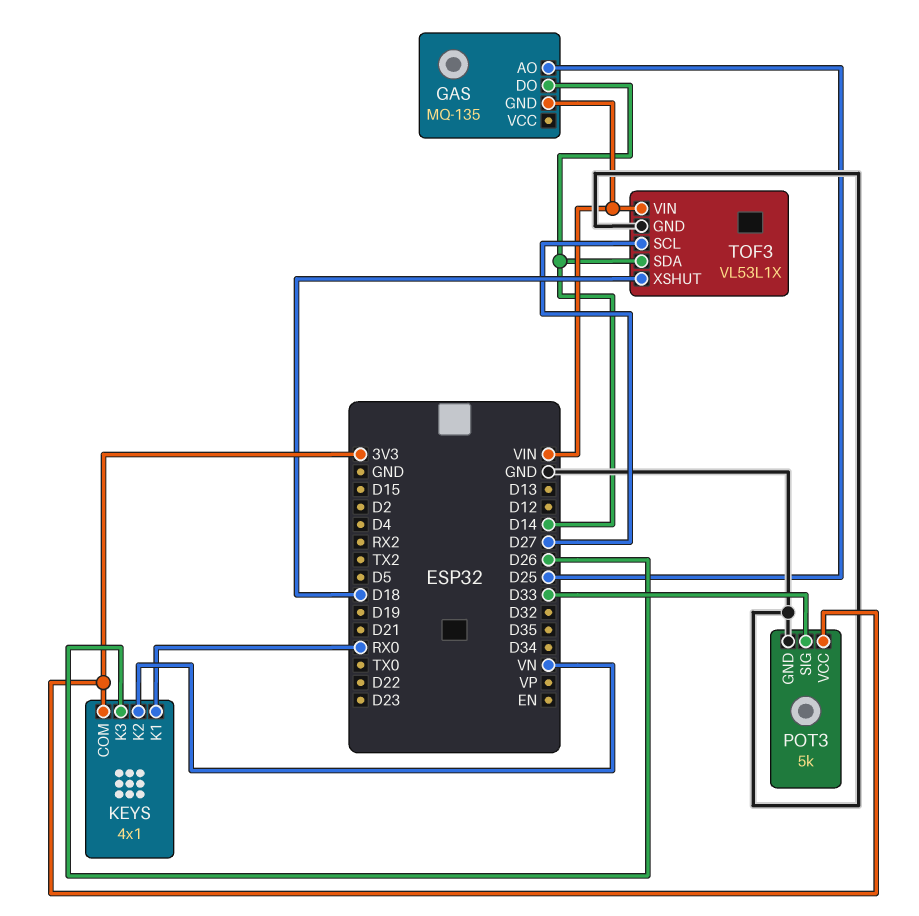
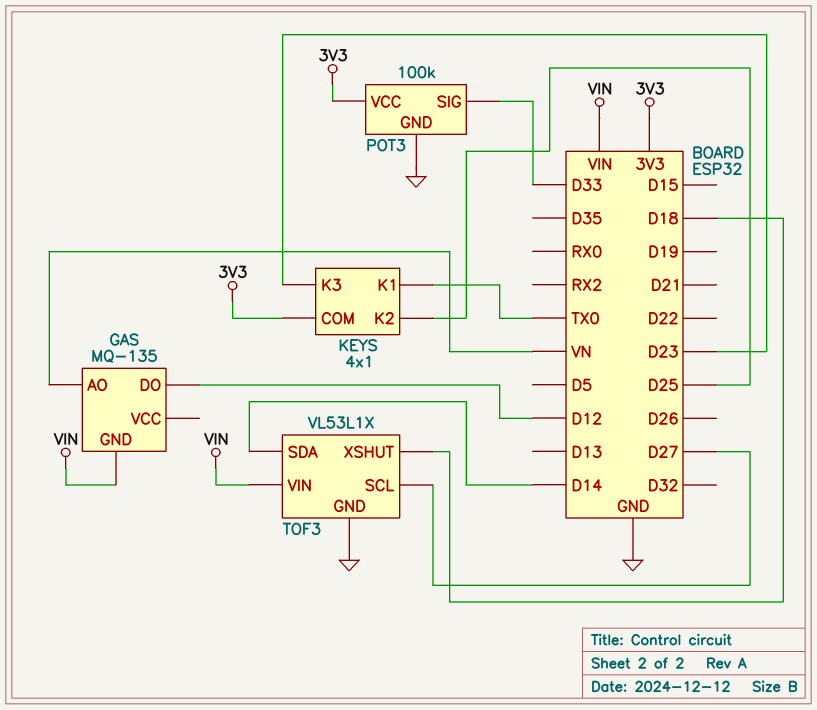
GAS pin AO: D25 -> VN
GAS pin DO: D14 -> D12
KEYS pin K1: RX0 -> TX0
KEYS pin K2: VN -> D25
KEYS pin K3: D26 -> D23
POT3: 5k -> 100k

